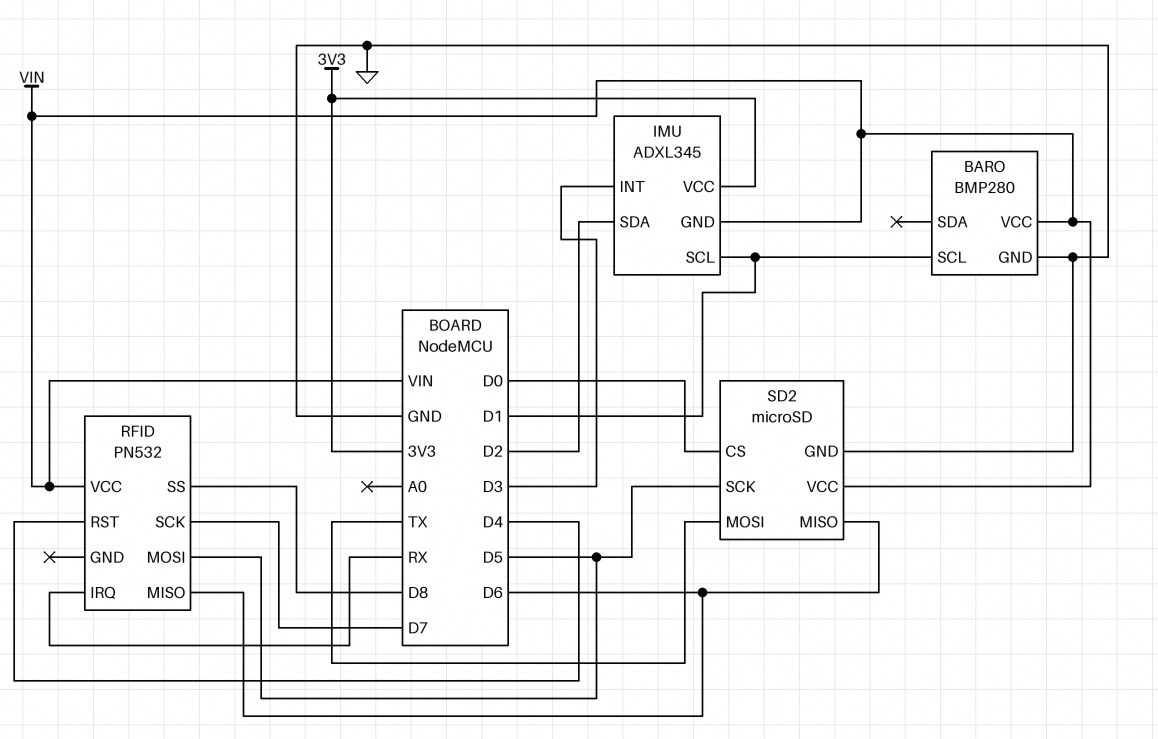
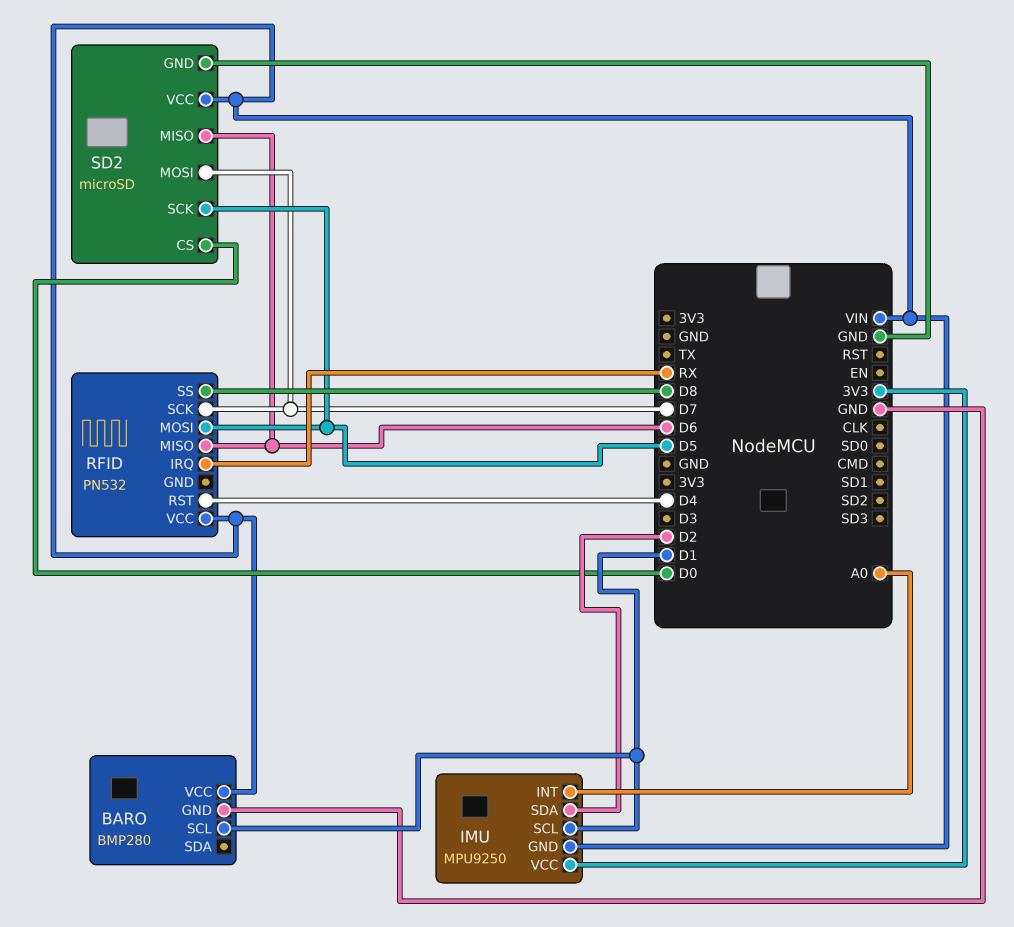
IMU: ADXL345 -> MPU9250
IMU pin INT: D3 -> A0
SD2 pin MOSI: TX -> D7

